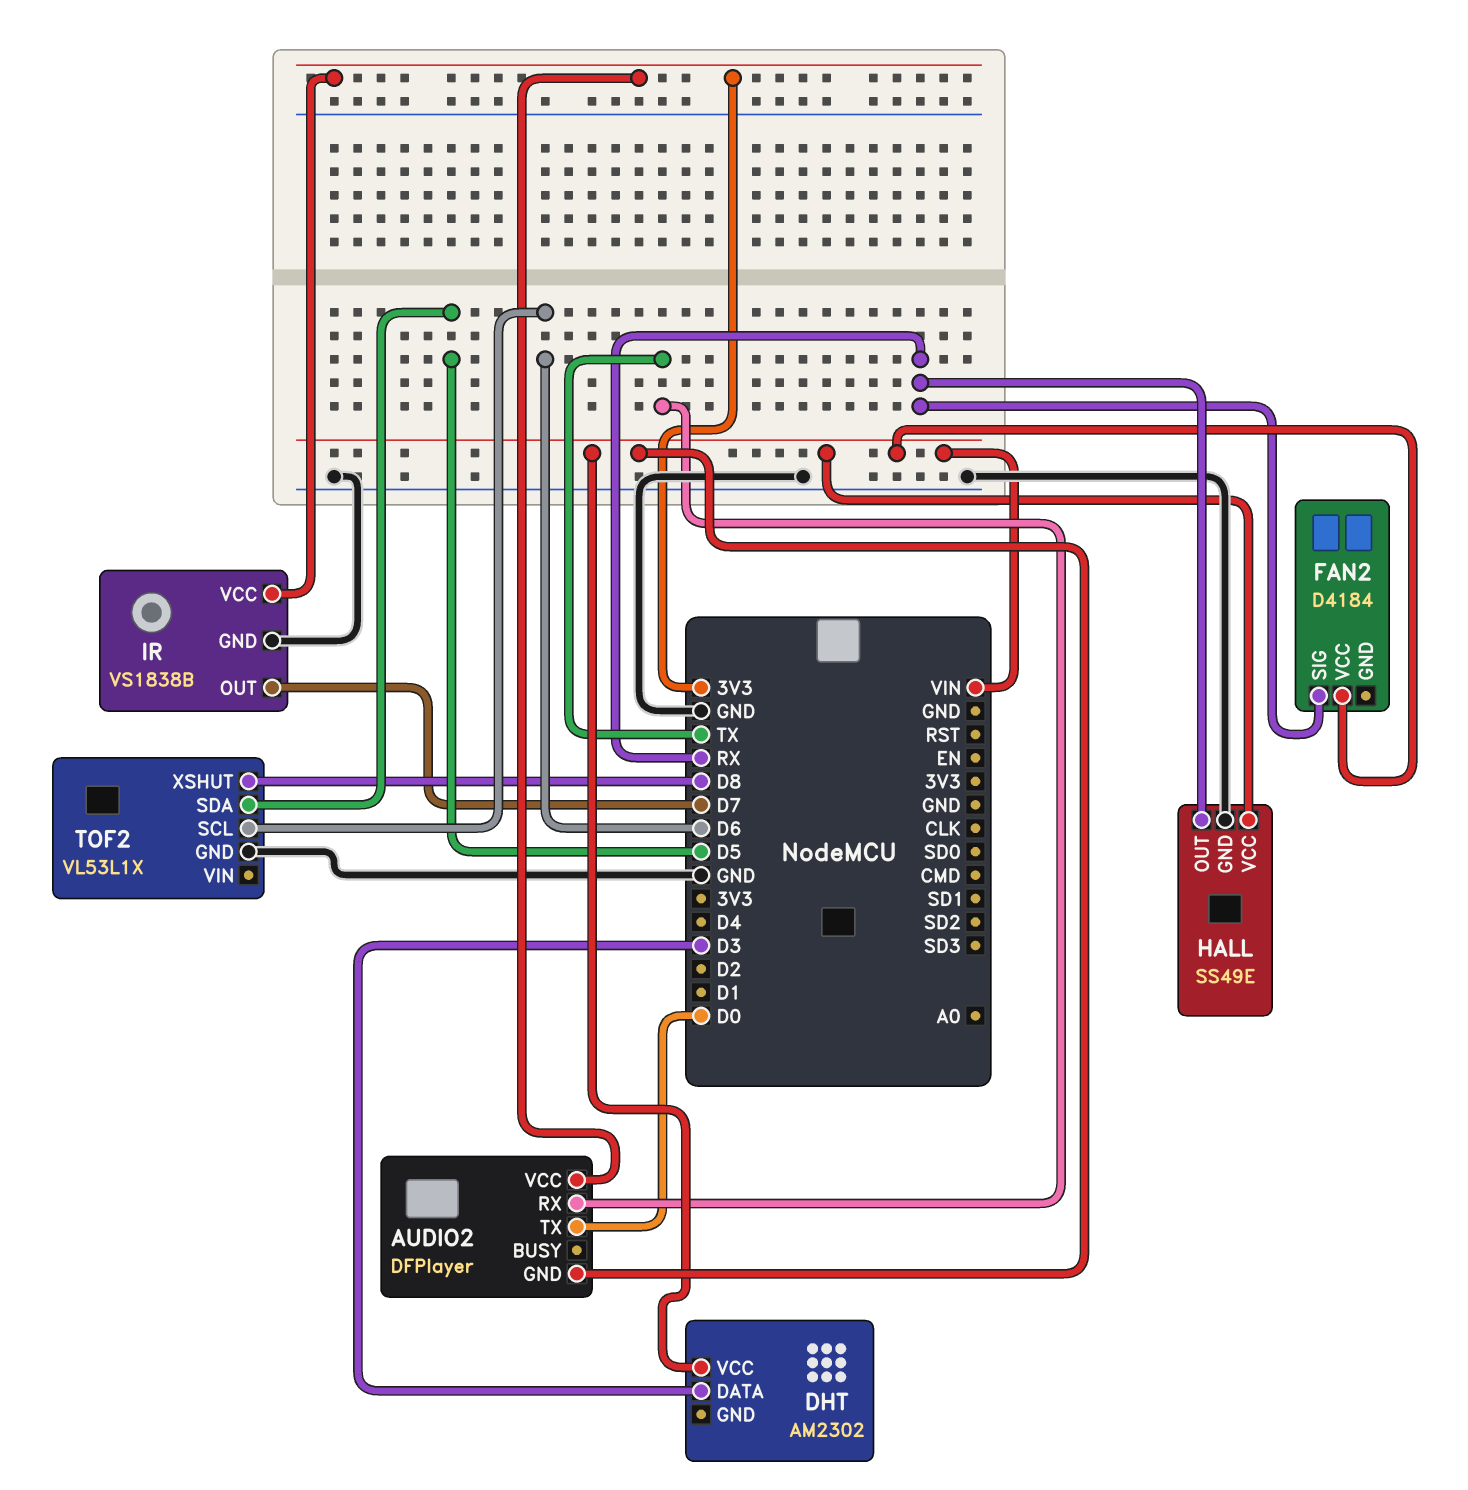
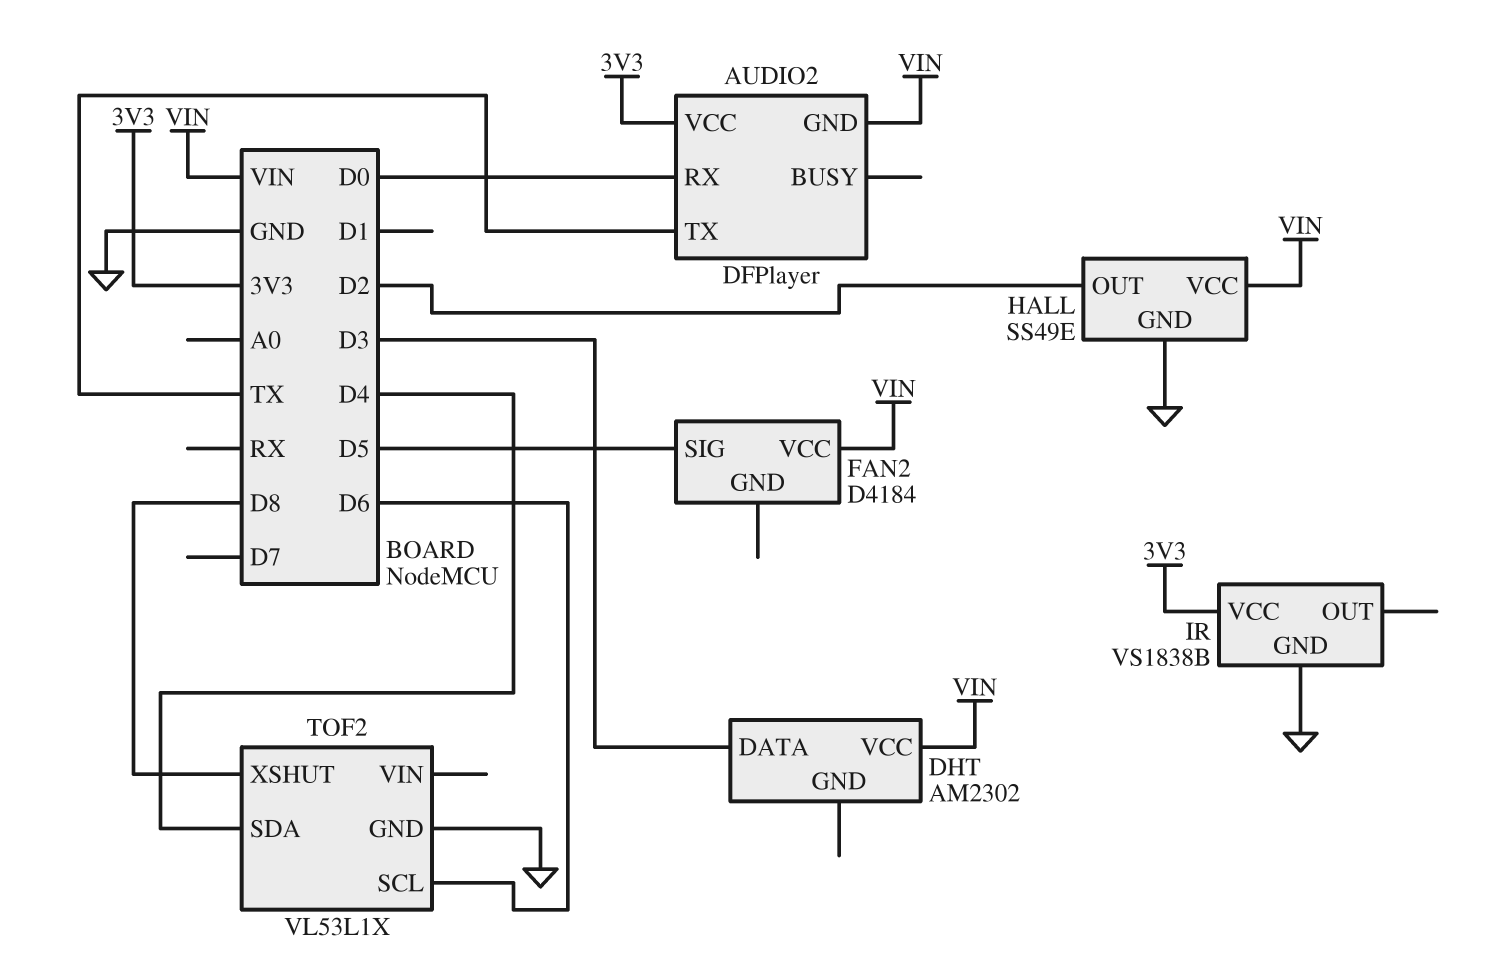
AUDIO2 pin RX: TX -> D0
AUDIO2 pin TX: D0 -> TX
FAN2 pin SIG: RX -> D5
HALL pin OUT: RX -> D2
IR pin OUT: D7 -> none
TOF2 pin SDA: D5 -> D4

